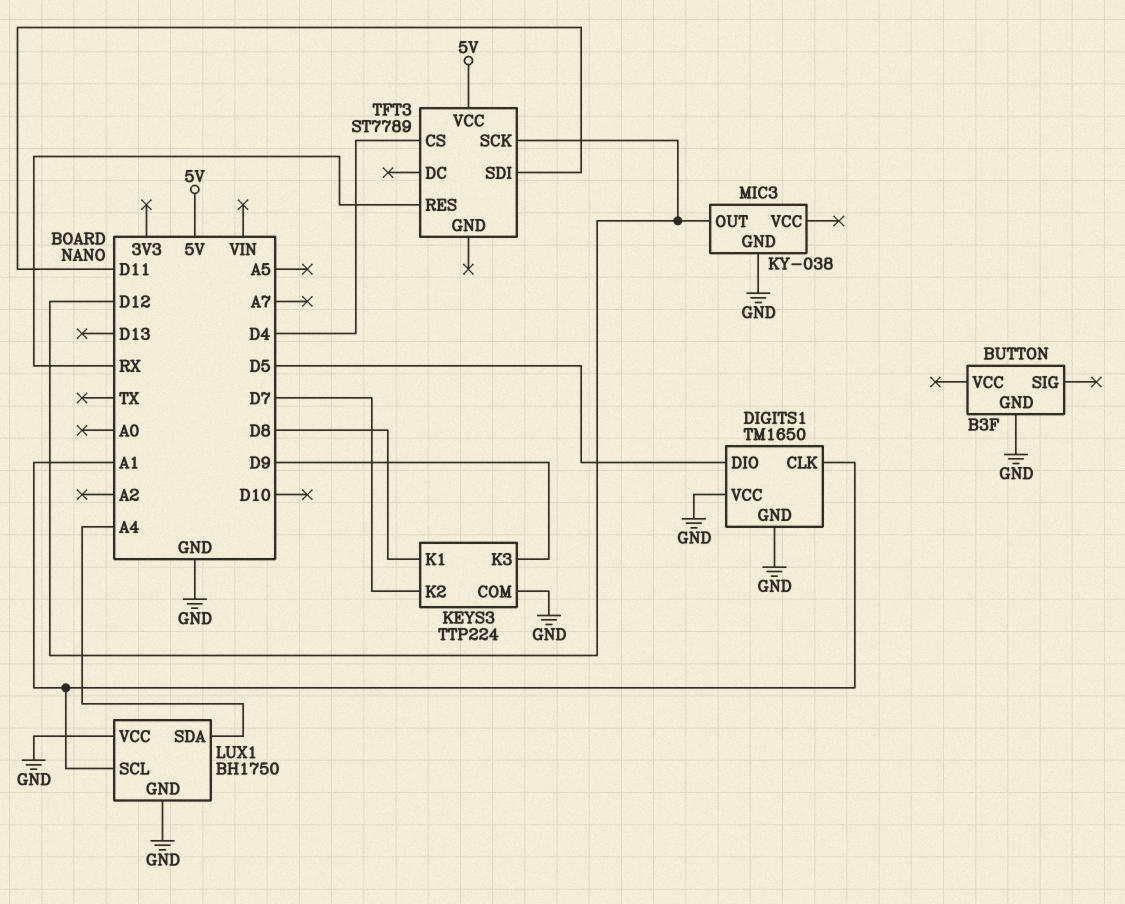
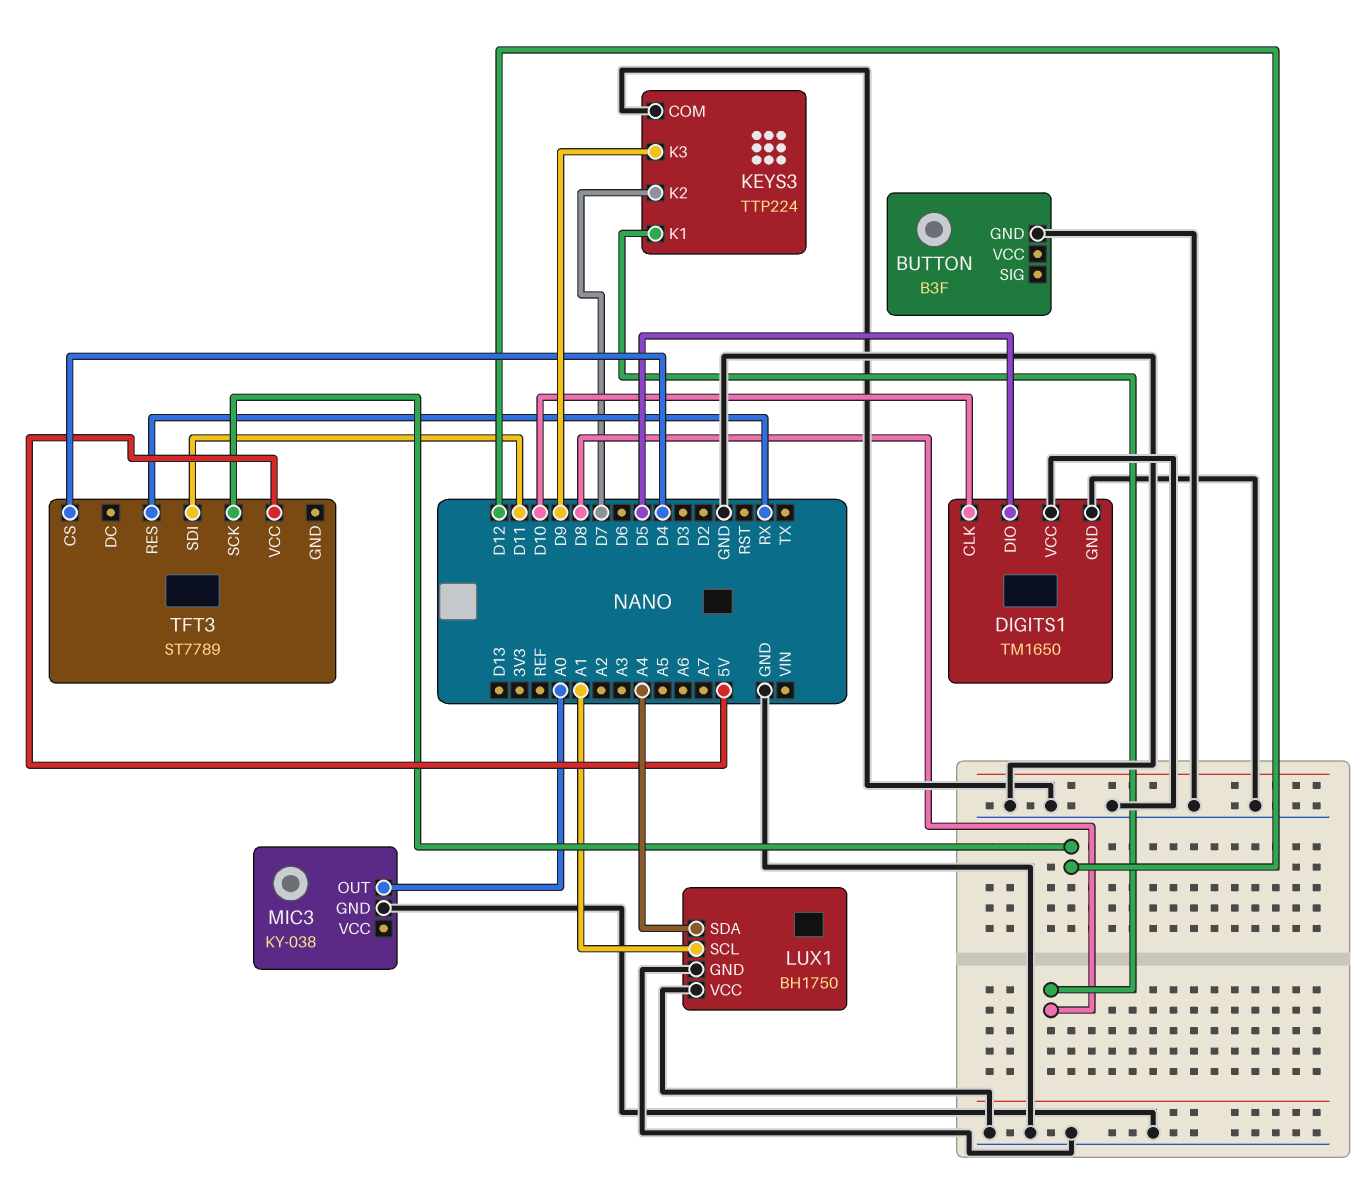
DIGITS1 pin CLK: A1 -> D10
MIC3 pin OUT: D12 -> A0

